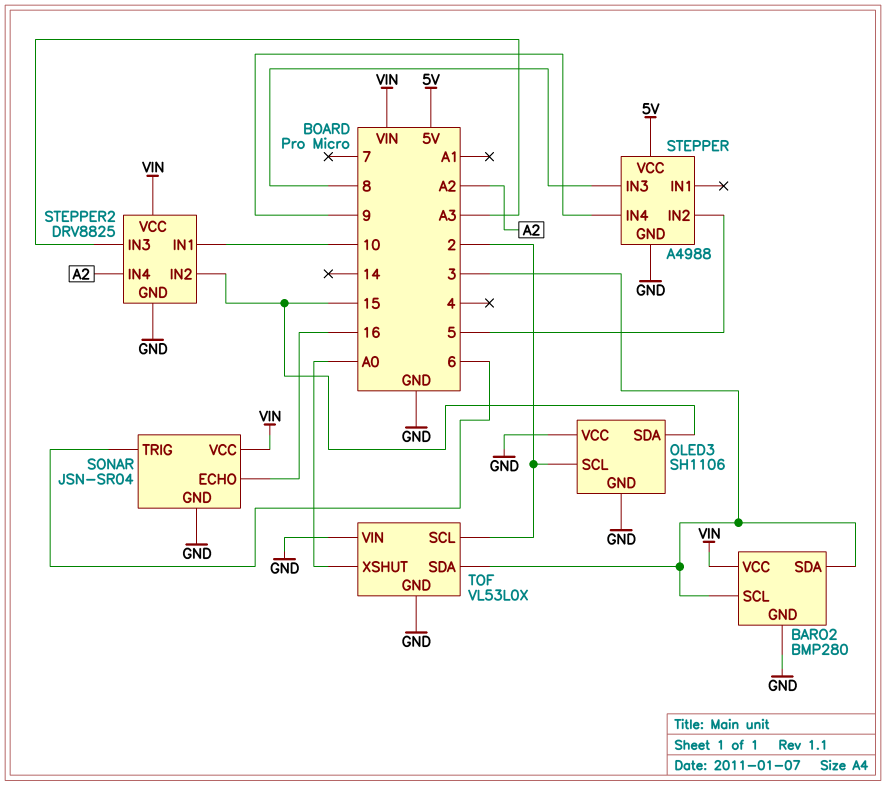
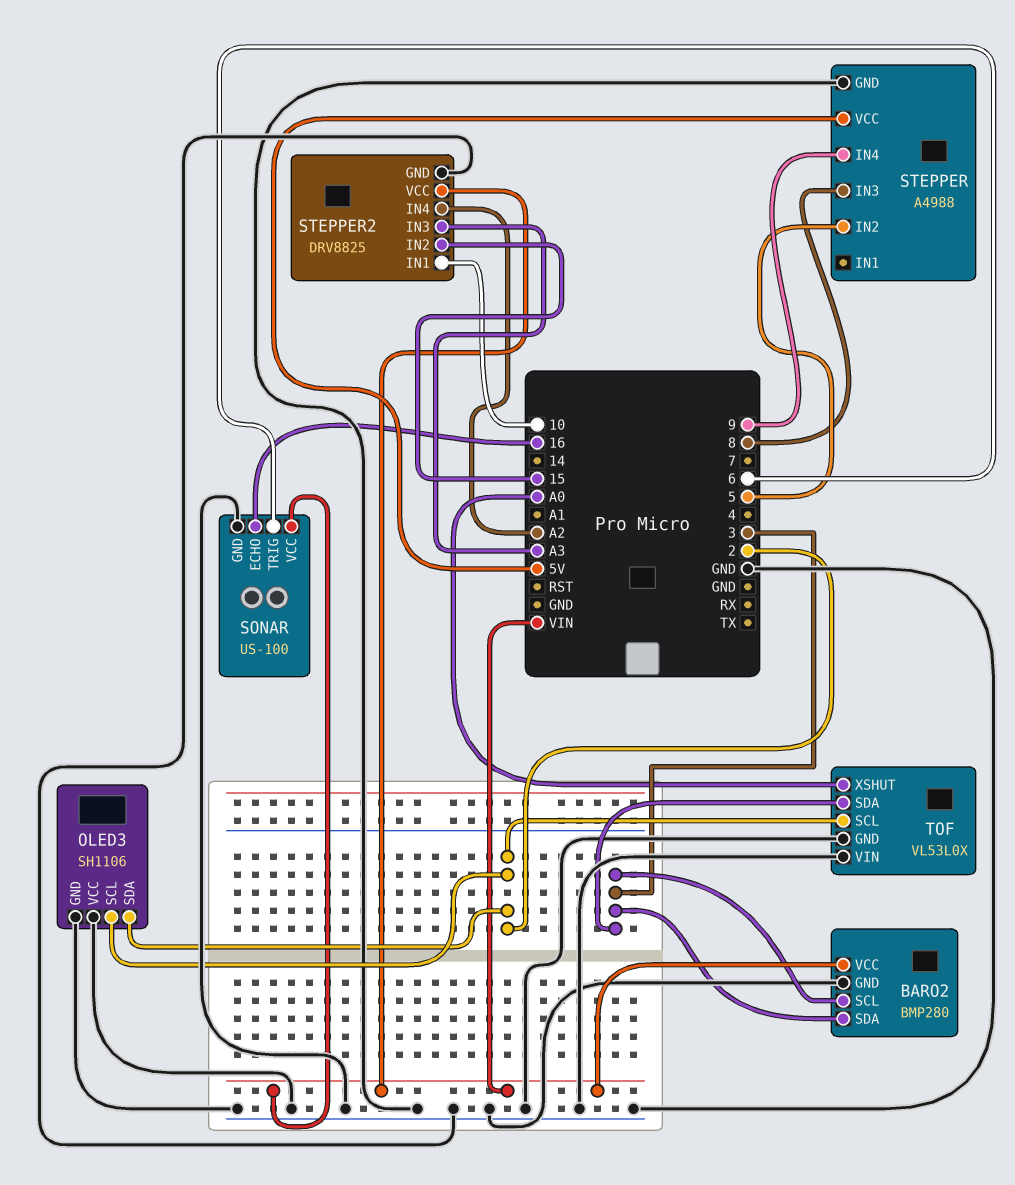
OLED3 pin SDA: 15 -> 2
SONAR: JSN-SR04 -> US-100

